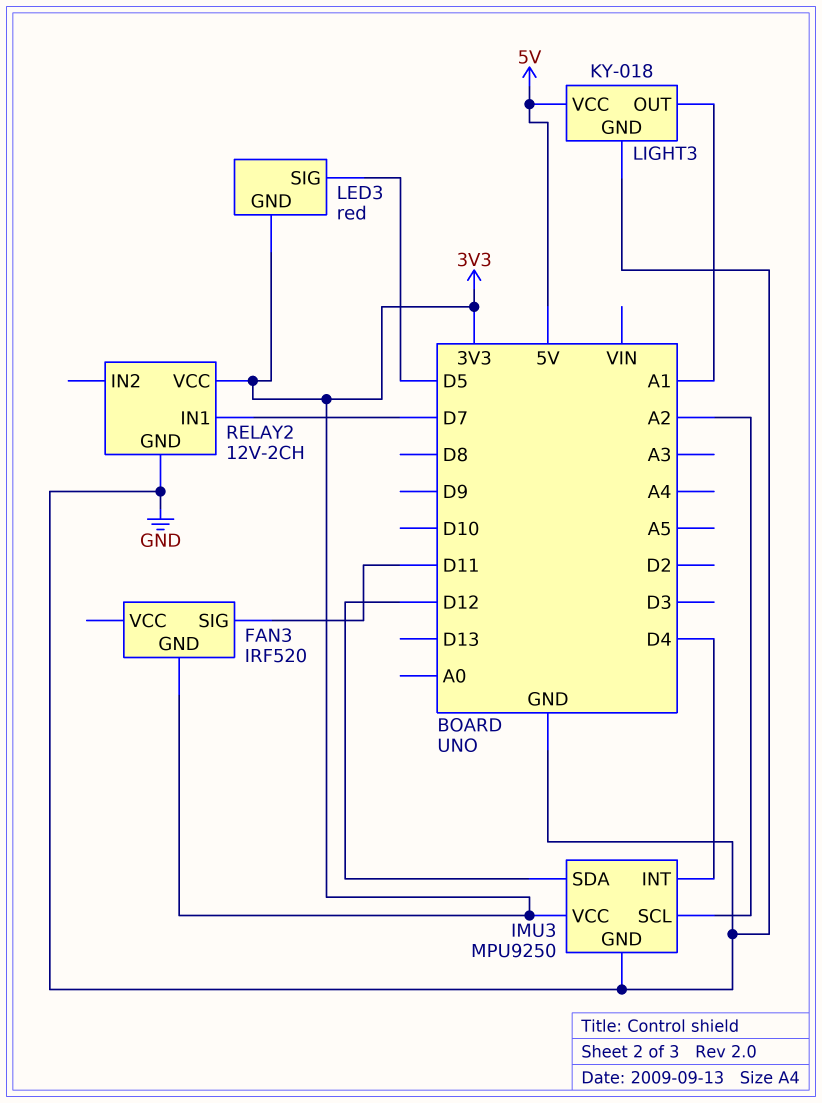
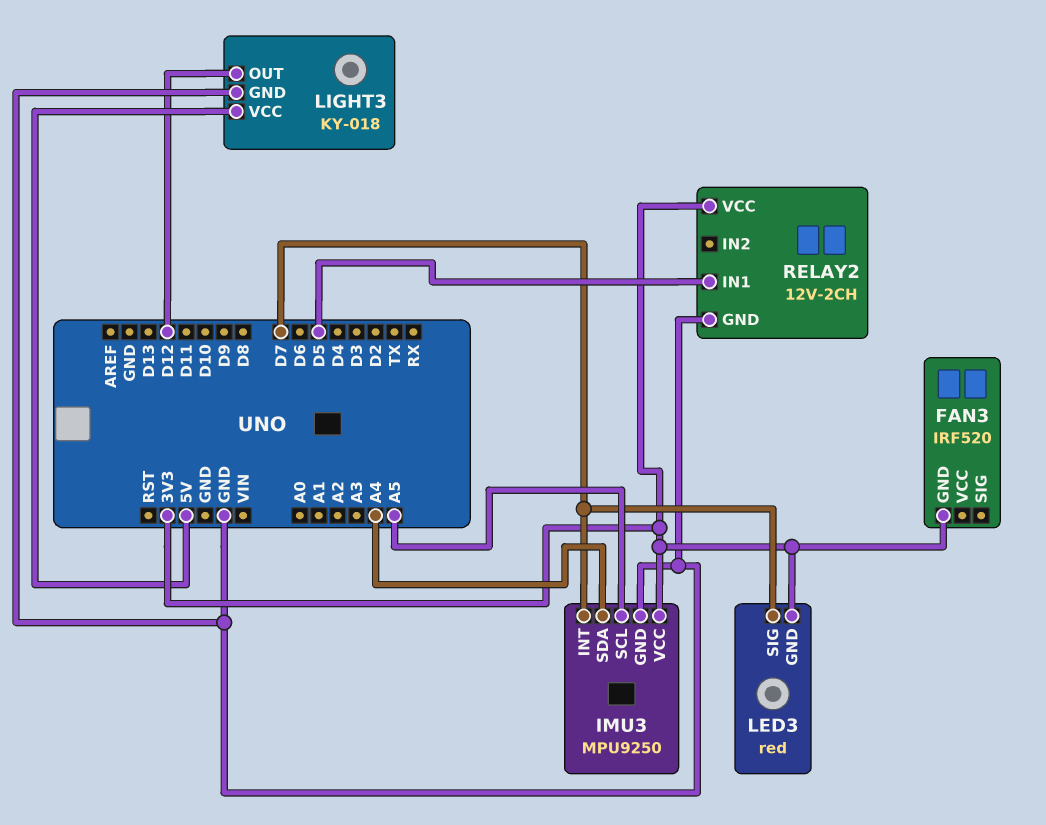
FAN3 pin SIG: D11 -> none
IMU3 pin INT: D4 -> D7
IMU3 pin SCL: A2 -> A5
IMU3 pin SDA: D12 -> A4
LED3 pin SIG: D5 -> D7
LIGHT3 pin OUT: A1 -> D12
RELAY2 pin IN1: D7 -> D5

